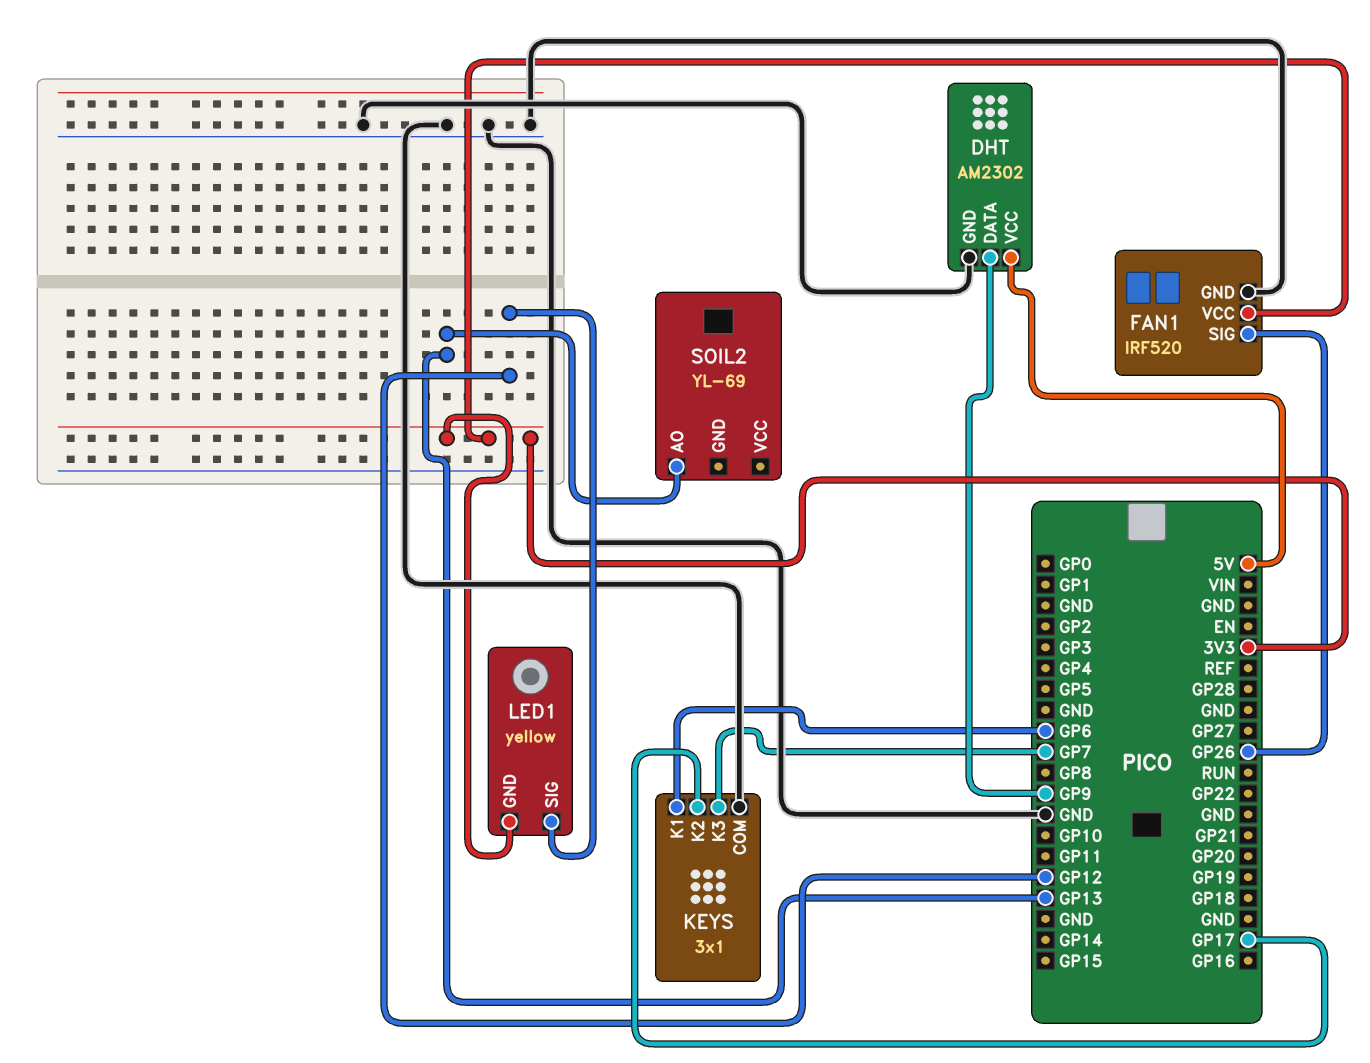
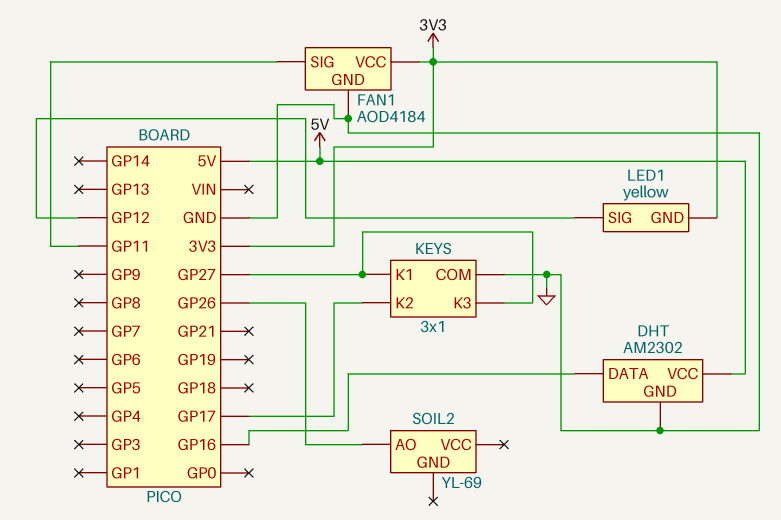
DHT pin DATA: GP9 -> GP16
FAN1: IRF520 -> AOD4184
FAN1 pin SIG: GP26 -> GP11
KEYS pin K1: GP6 -> GP27
KEYS pin K3: GP7 -> GP27
SOIL2 pin AO: GP13 -> GP26

